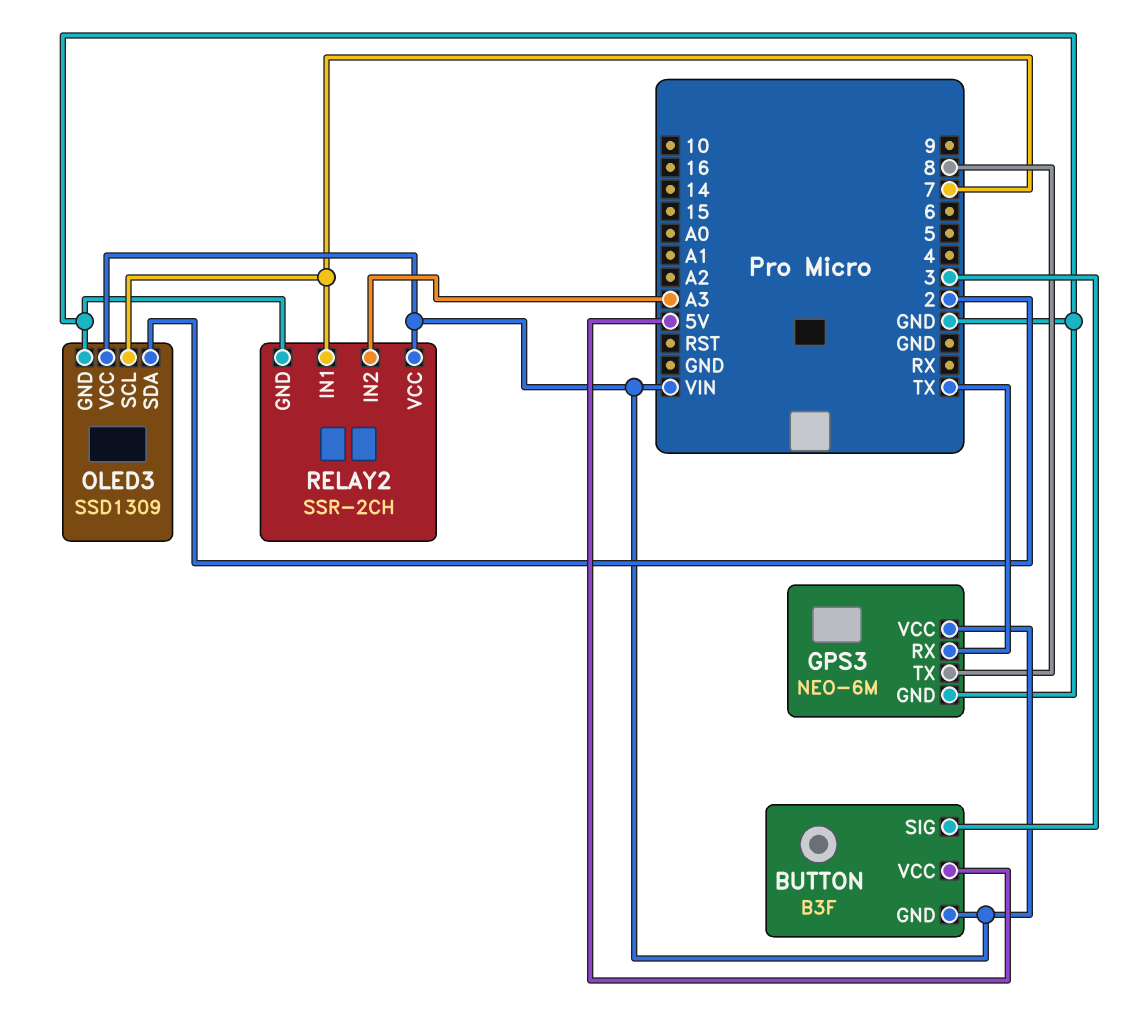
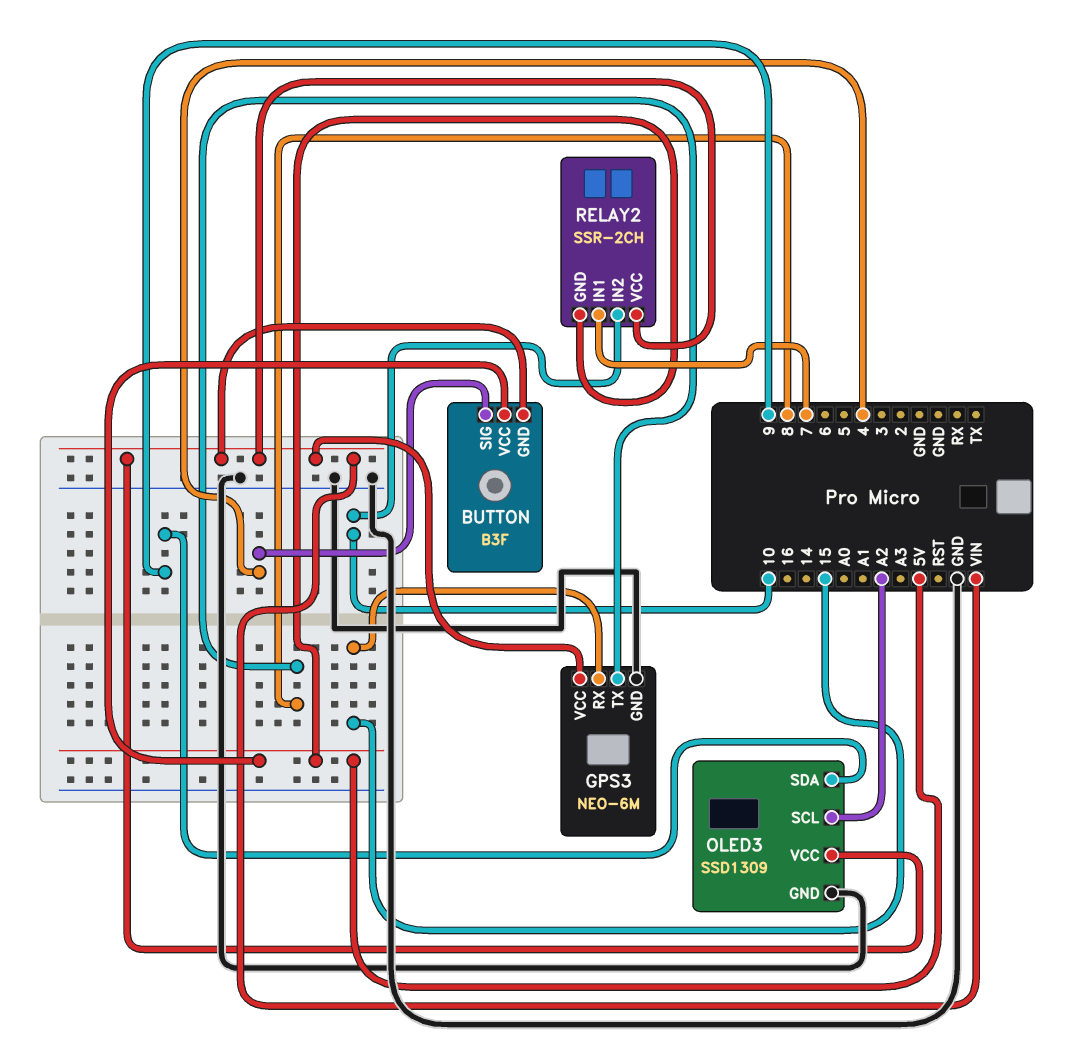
BUTTON pin SIG: 3 -> 4
GPS3 pin RX: TX -> 15
OLED3 pin SCL: 7 -> A2
OLED3 pin SDA: 2 -> 9
RELAY2 pin GND: GND -> 5V
RELAY2 pin IN2: A3 -> 10

